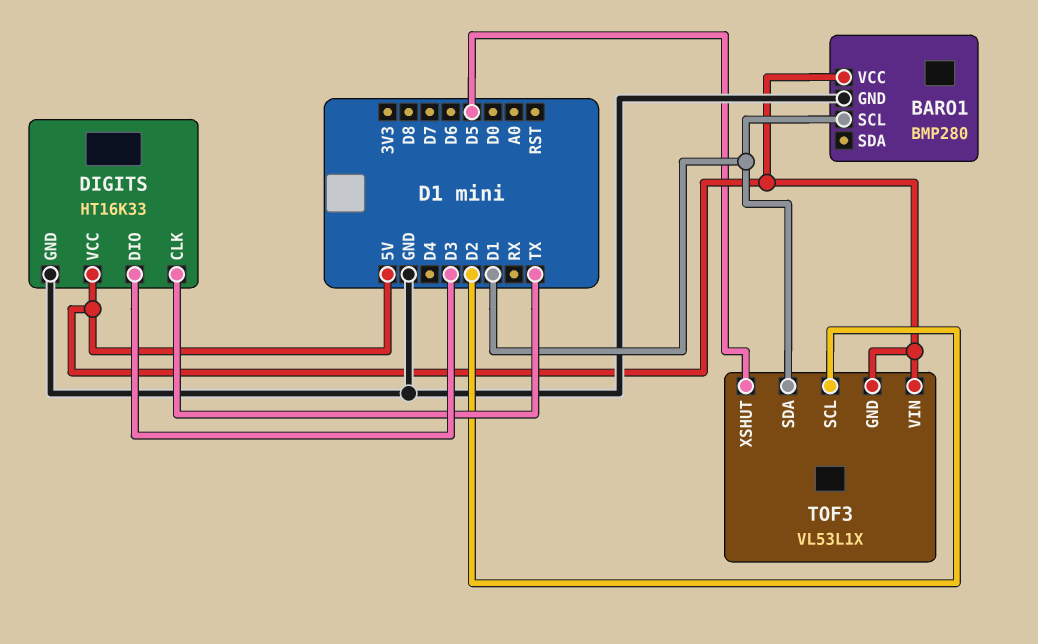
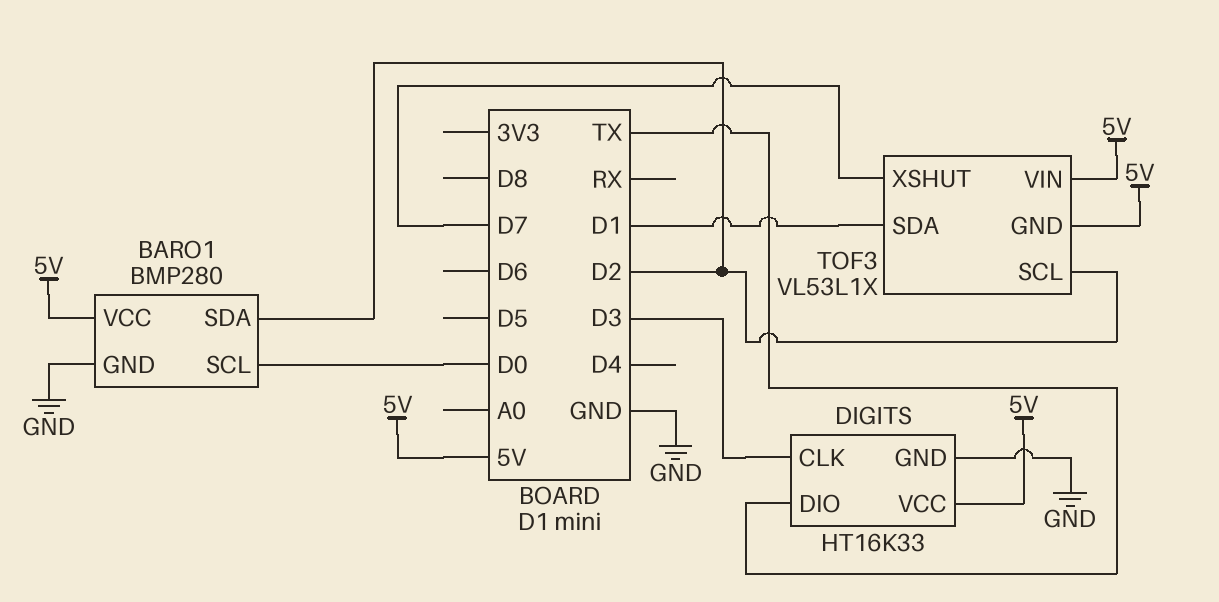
BARO1 pin SCL: D1 -> D0
BARO1 pin SDA: none -> D2
DIGITS pin CLK: TX -> D3
DIGITS pin DIO: D3 -> TX
TOF3 pin XSHUT: D5 -> D7

